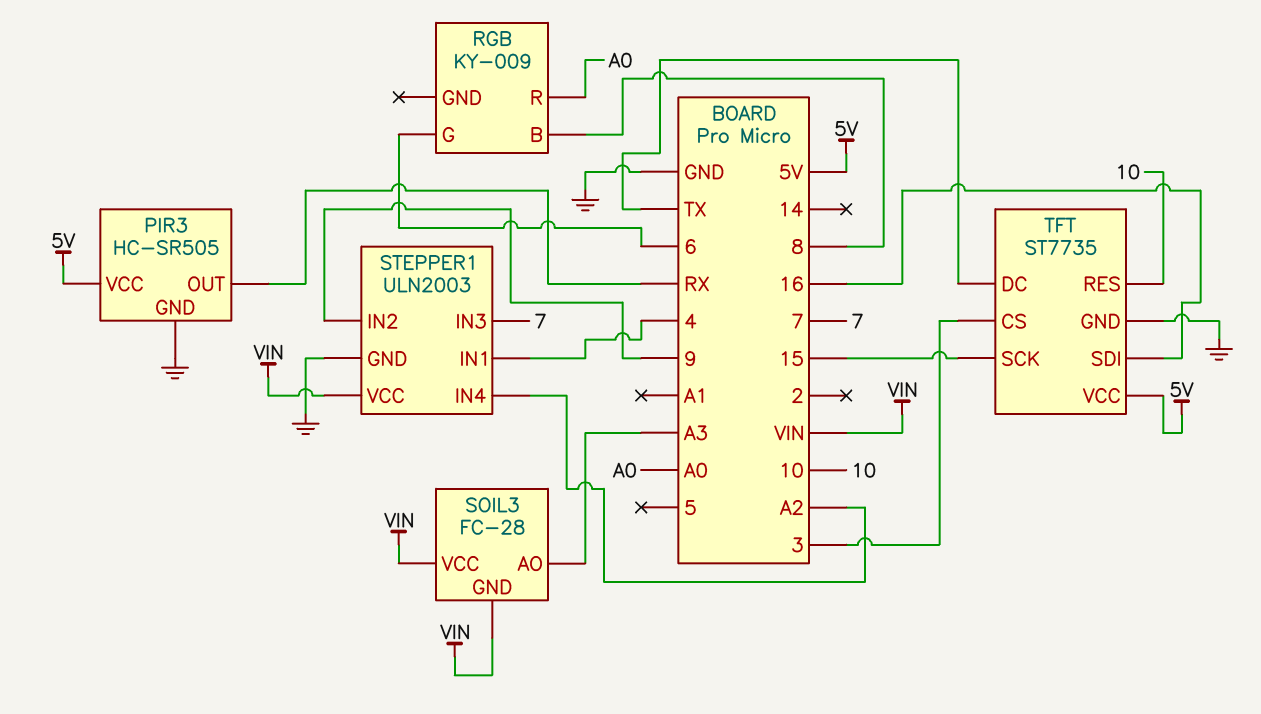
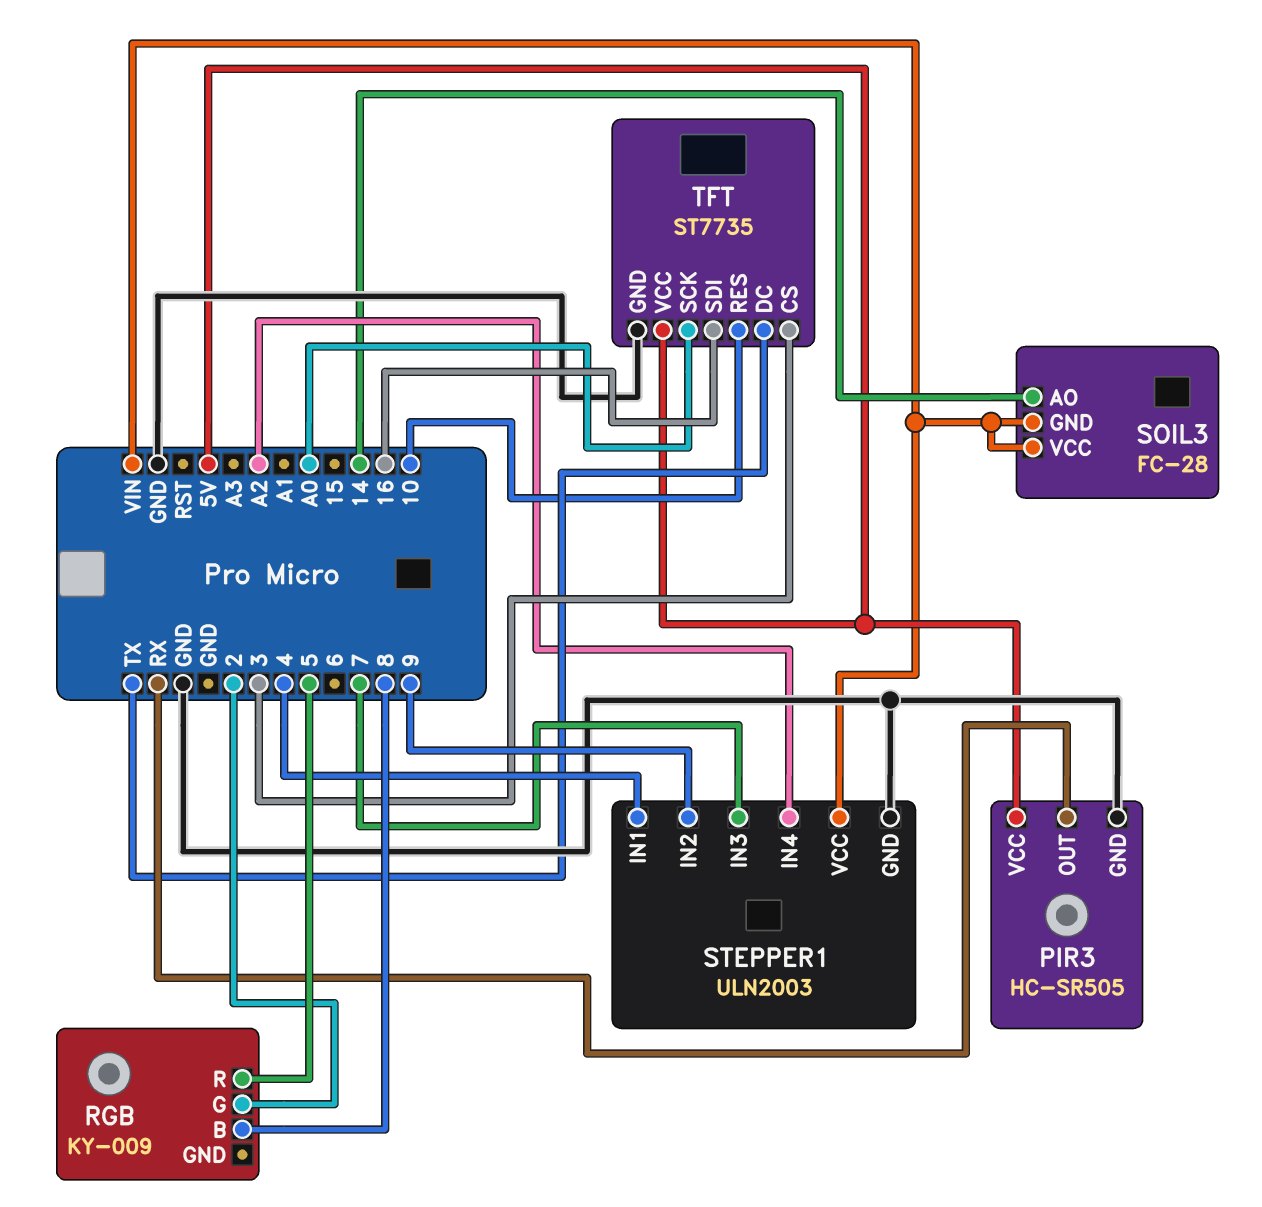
RGB pin G: 6 -> 2
RGB pin R: A0 -> 5
SOIL3 pin AO: A3 -> 14
TFT pin SCK: 15 -> A0

